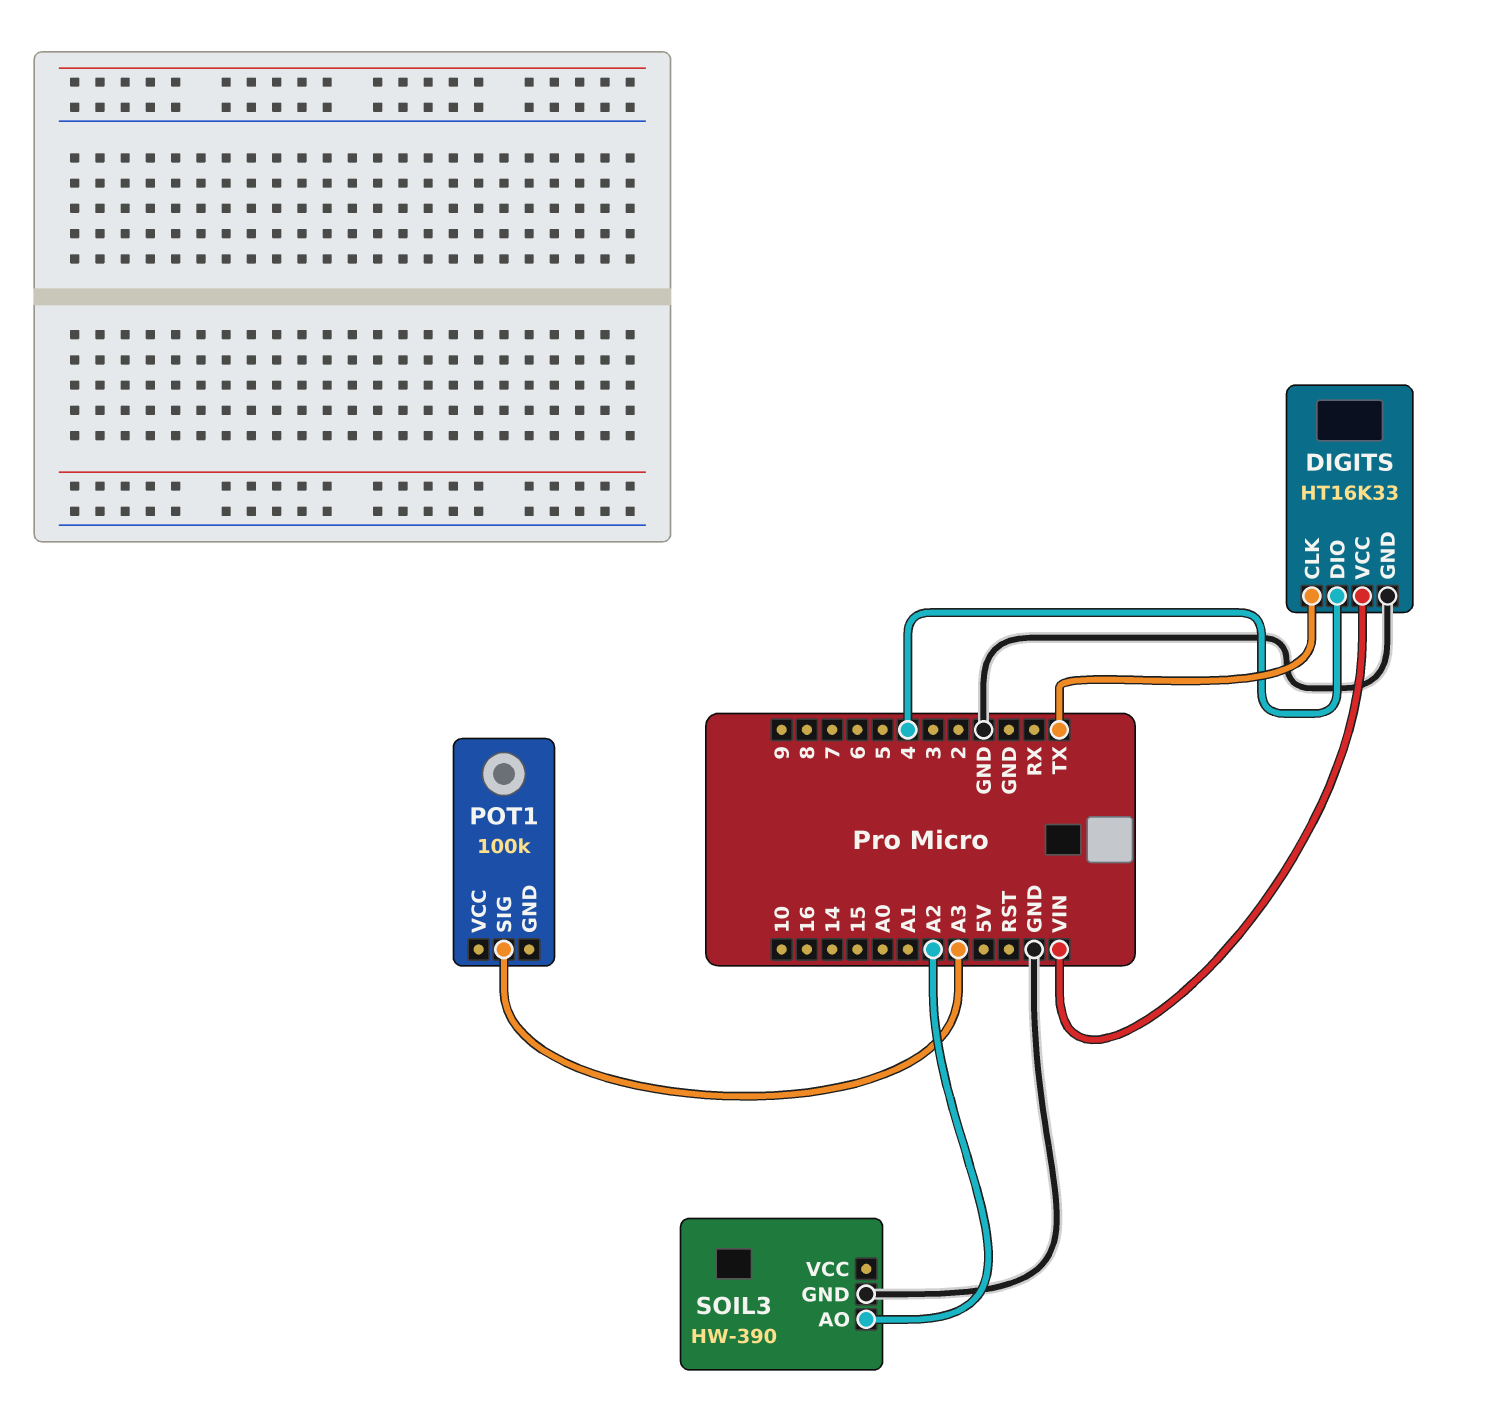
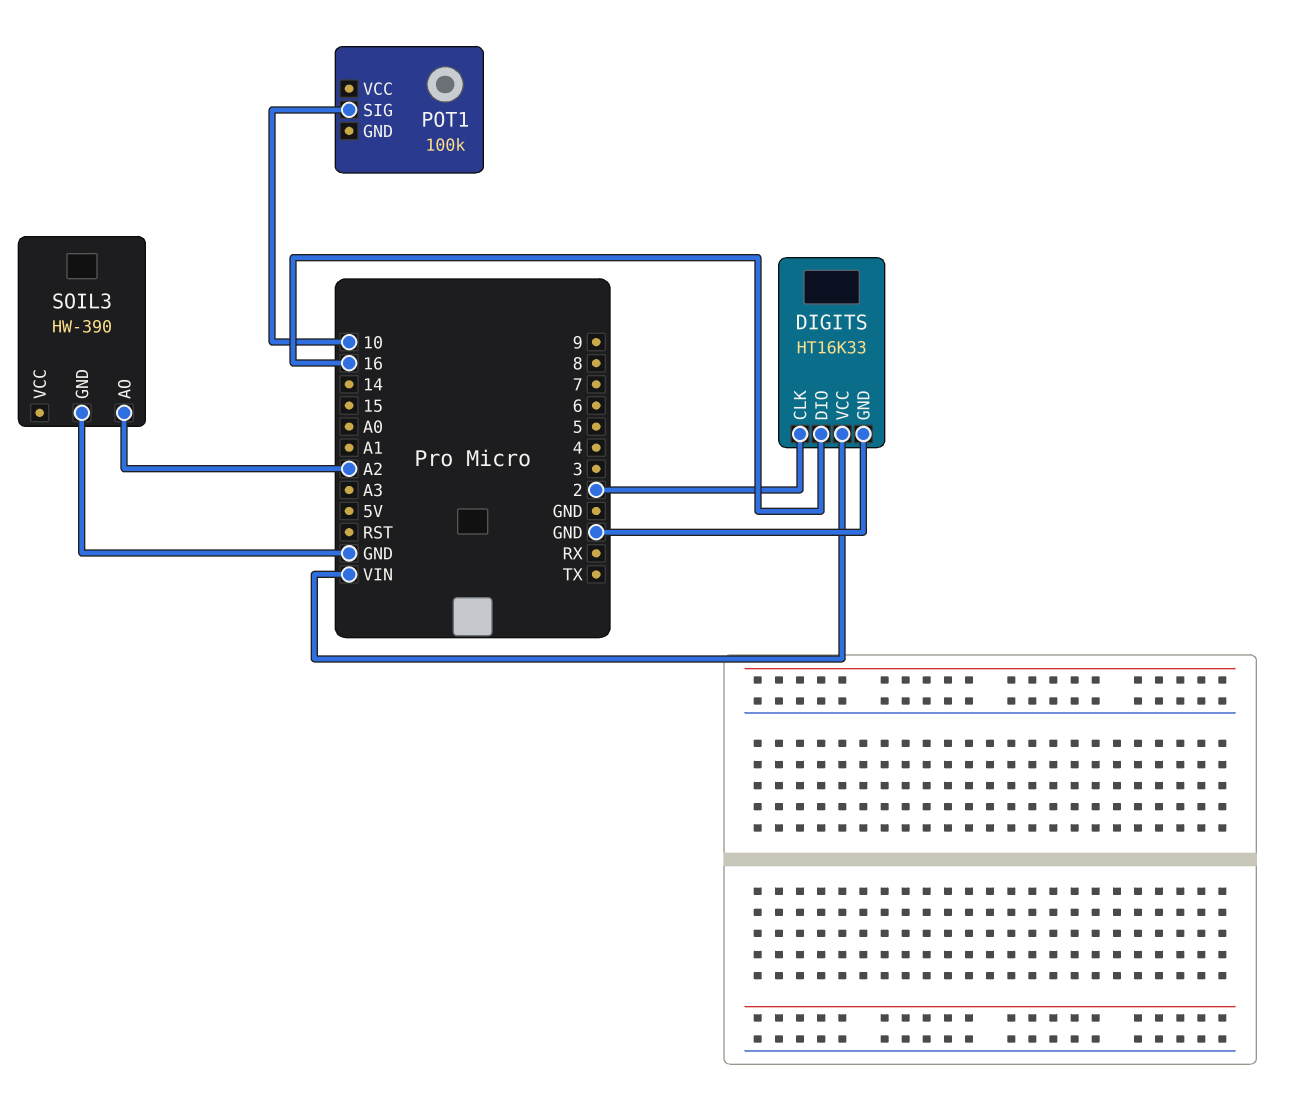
DIGITS pin CLK: TX -> 2
DIGITS pin DIO: 4 -> 16
POT1 pin SIG: A3 -> 10

